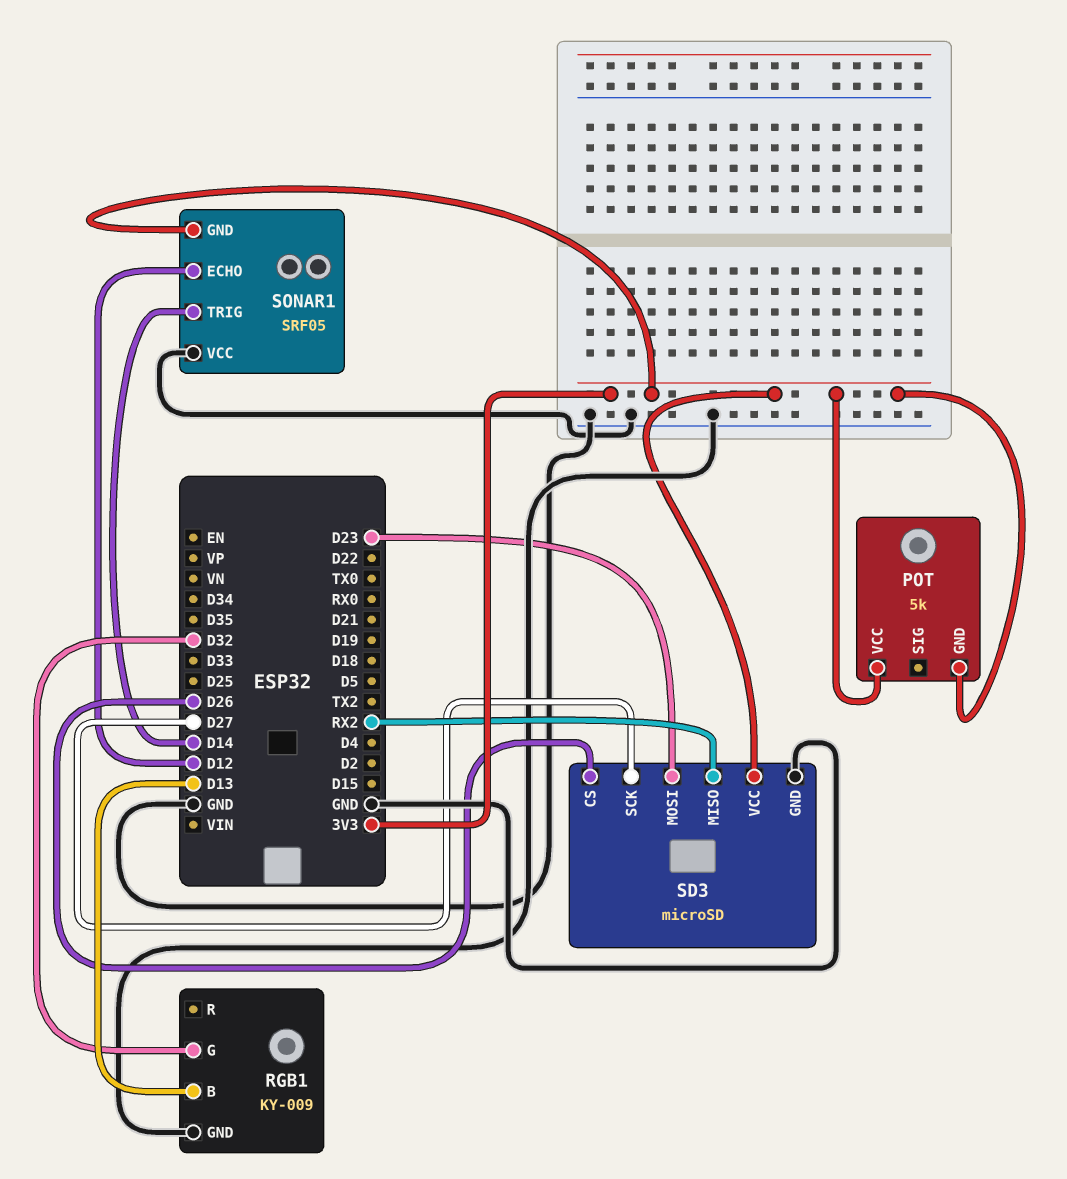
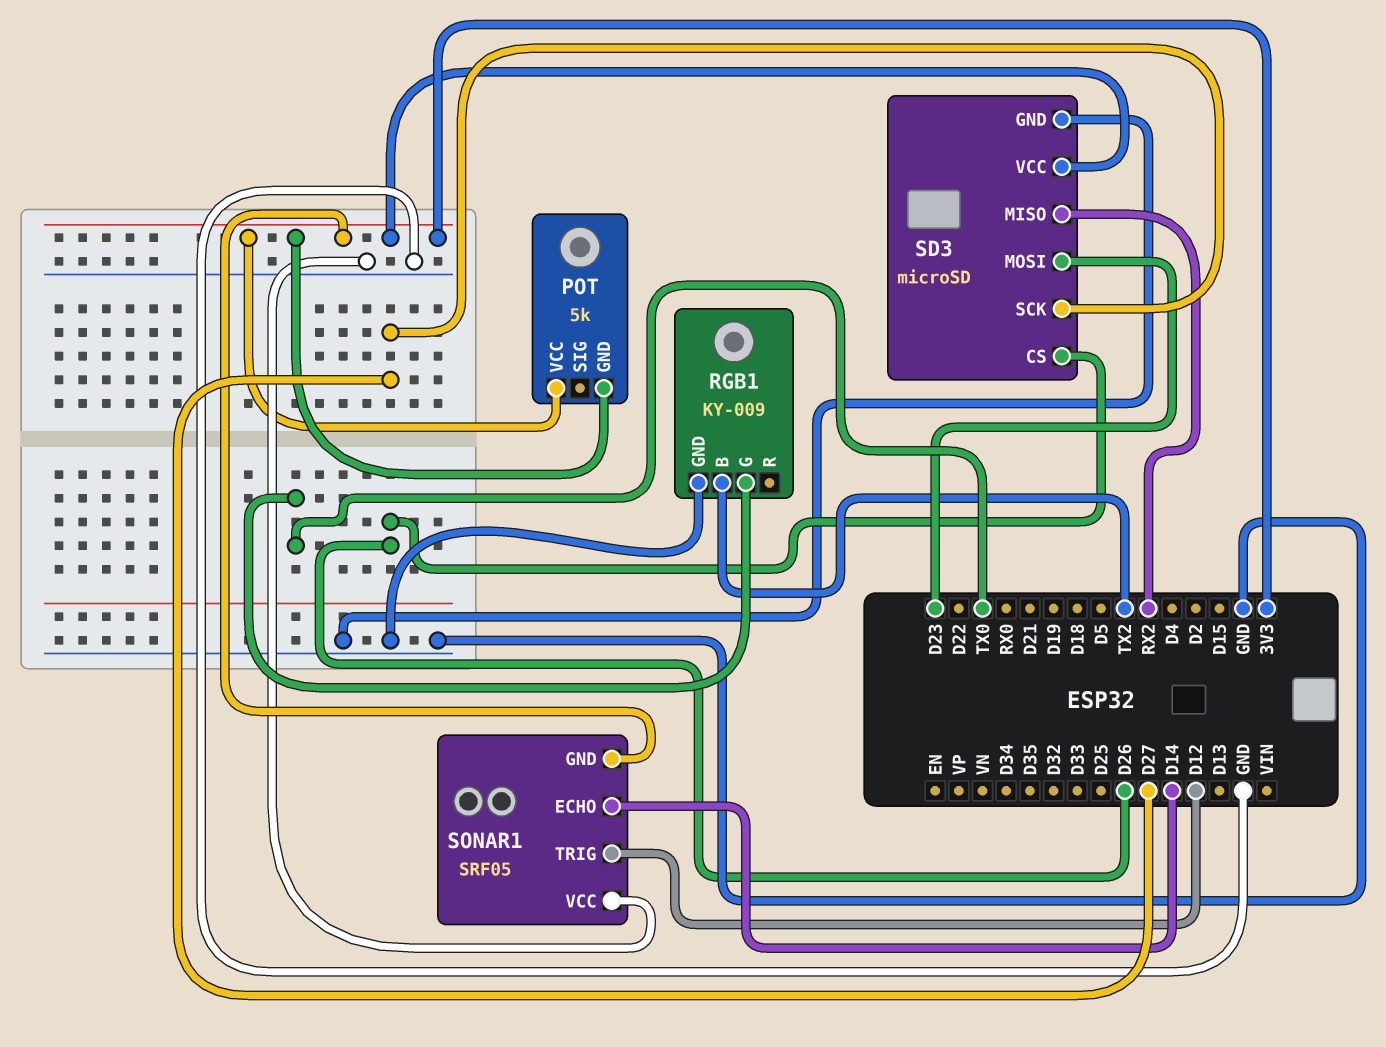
RGB1 pin B: D13 -> TX2
RGB1 pin G: D32 -> TX0
SONAR1 pin ECHO: D12 -> D14
SONAR1 pin TRIG: D14 -> D12

